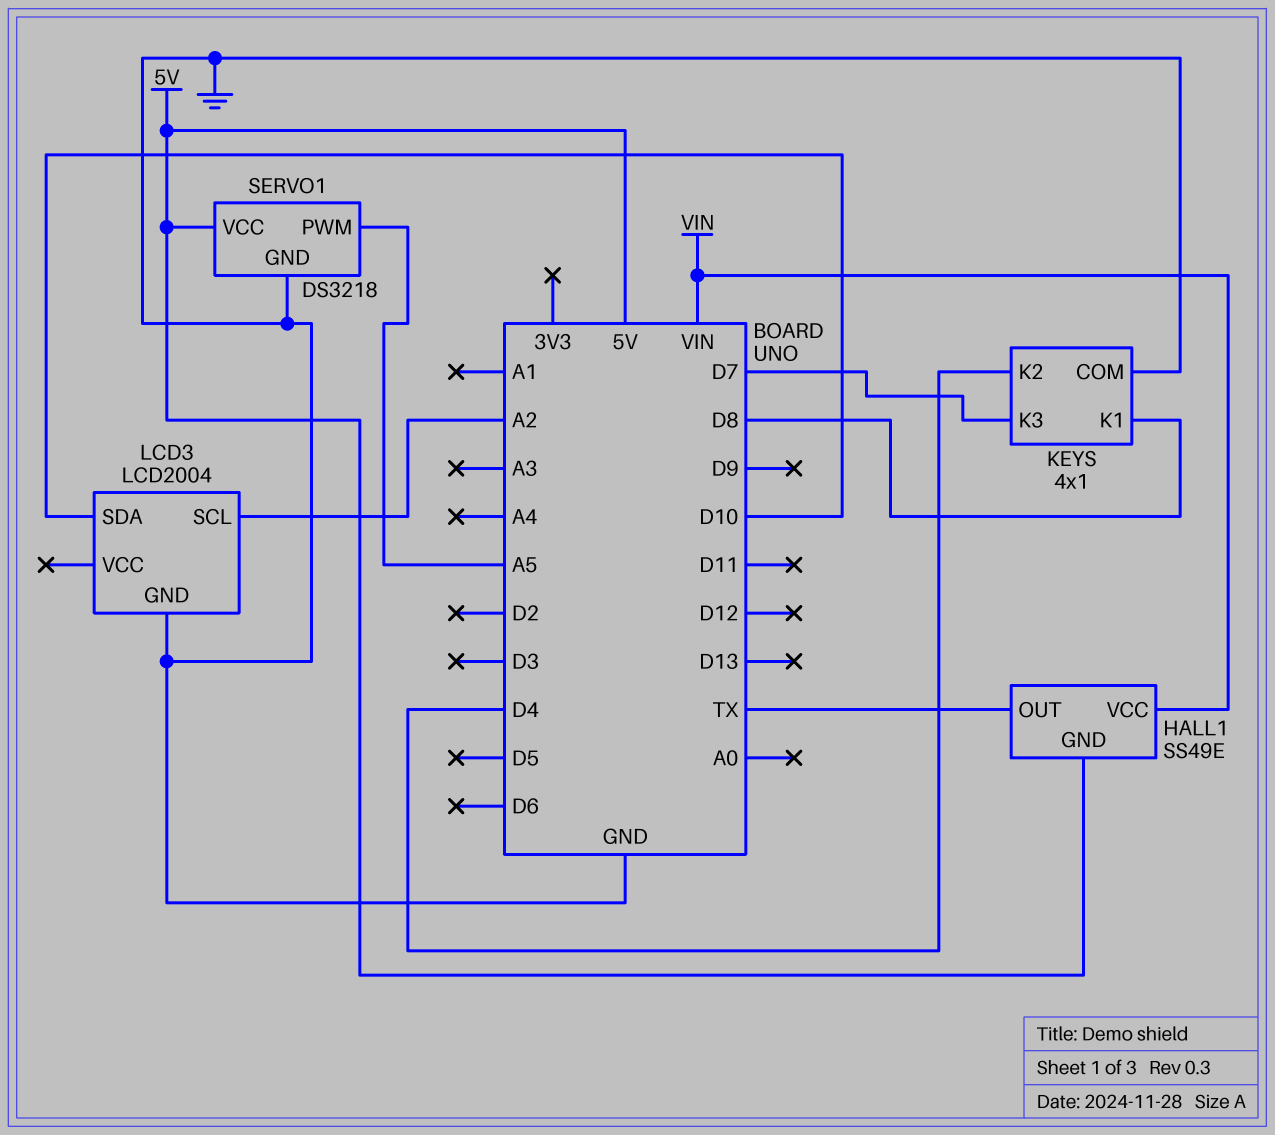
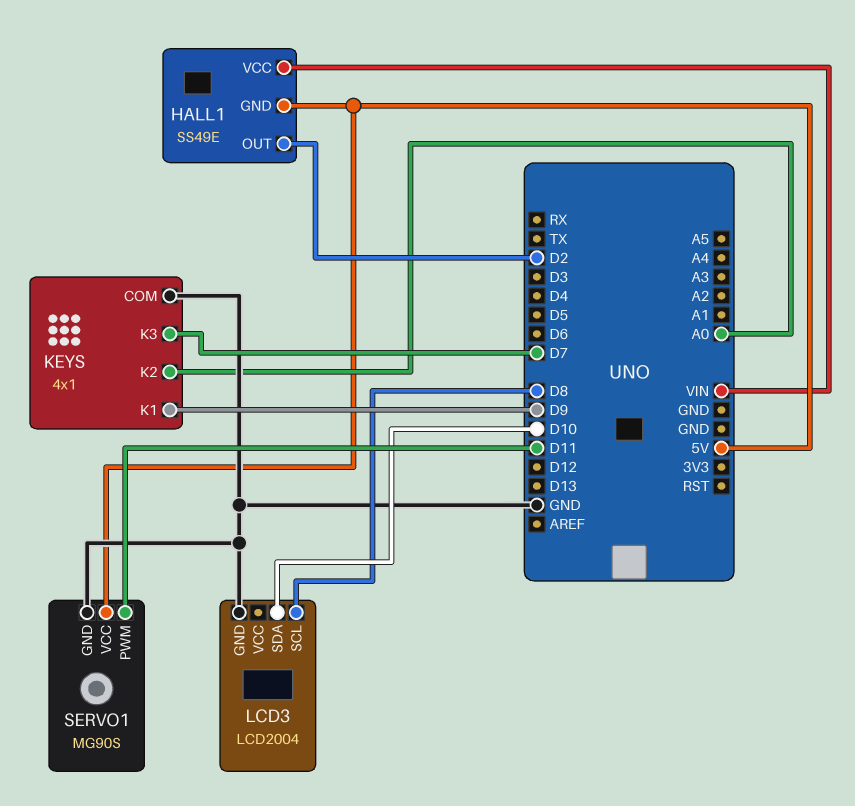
HALL1 pin OUT: TX -> D2
KEYS pin K1: D8 -> D9
KEYS pin K2: D4 -> A0
LCD3 pin SCL: A2 -> D8
SERVO1: DS3218 -> MG90S
SERVO1 pin PWM: A5 -> D11

